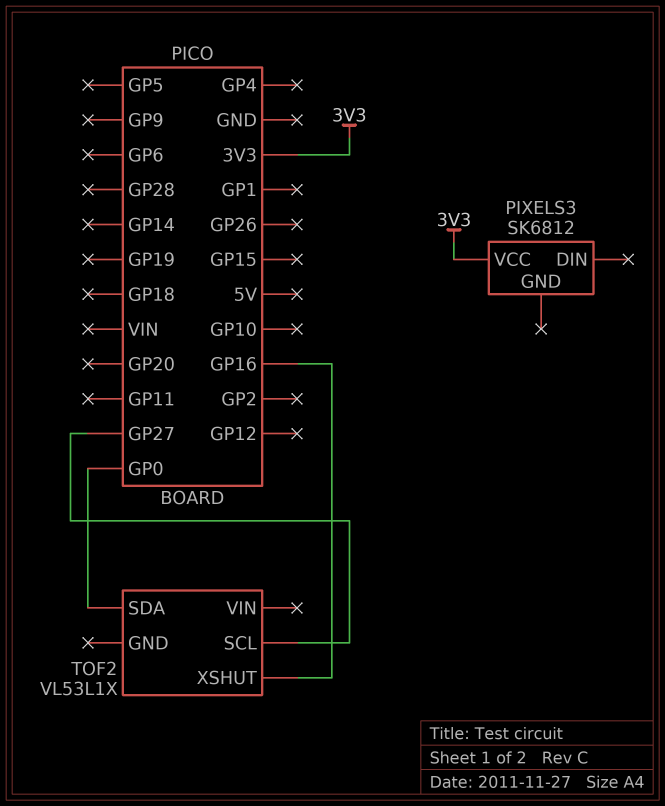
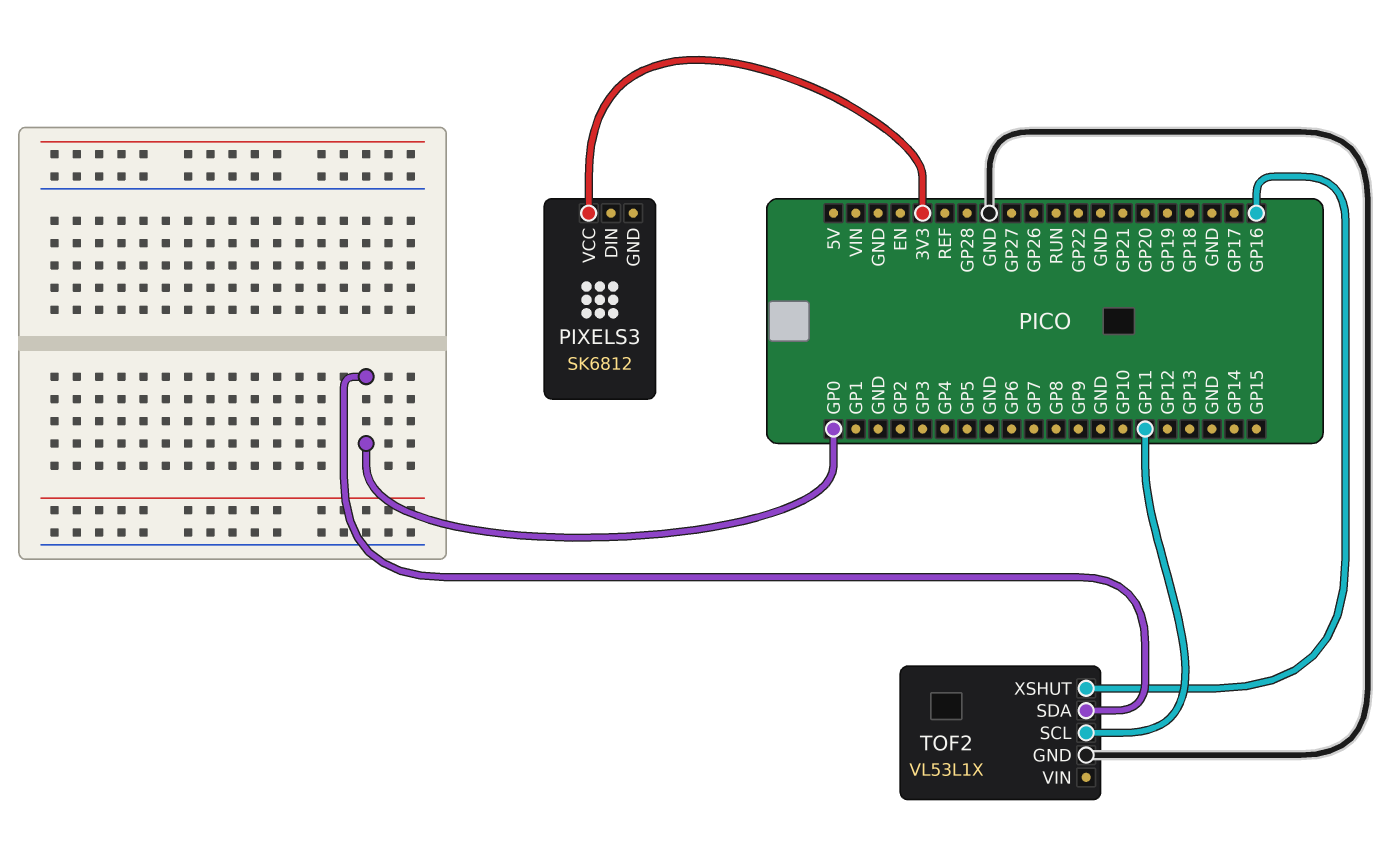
TOF2 pin GND: none -> GND
TOF2 pin SCL: GP27 -> GP11

